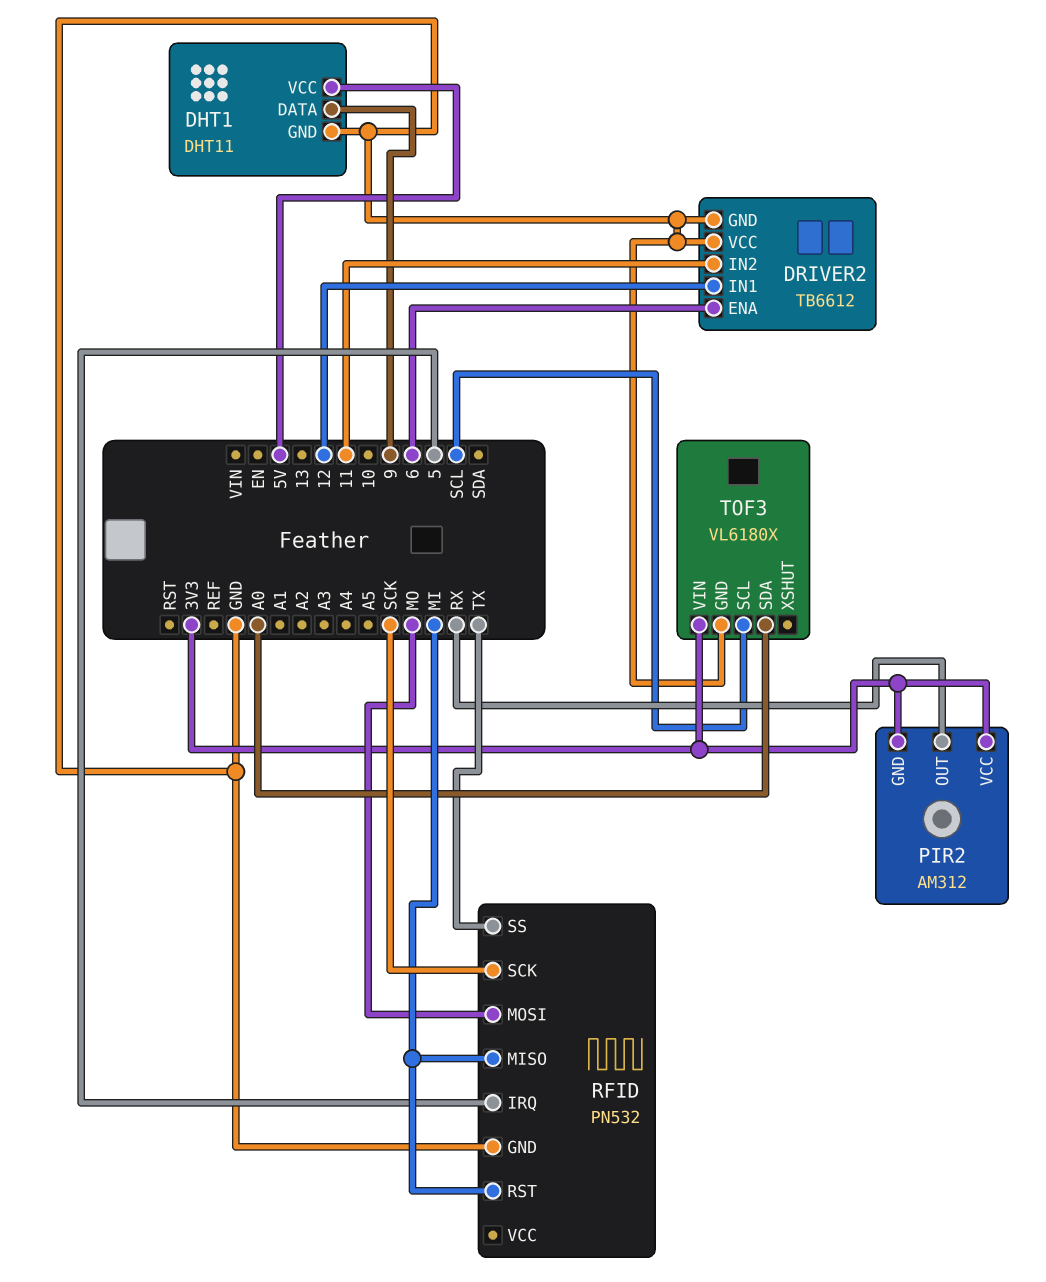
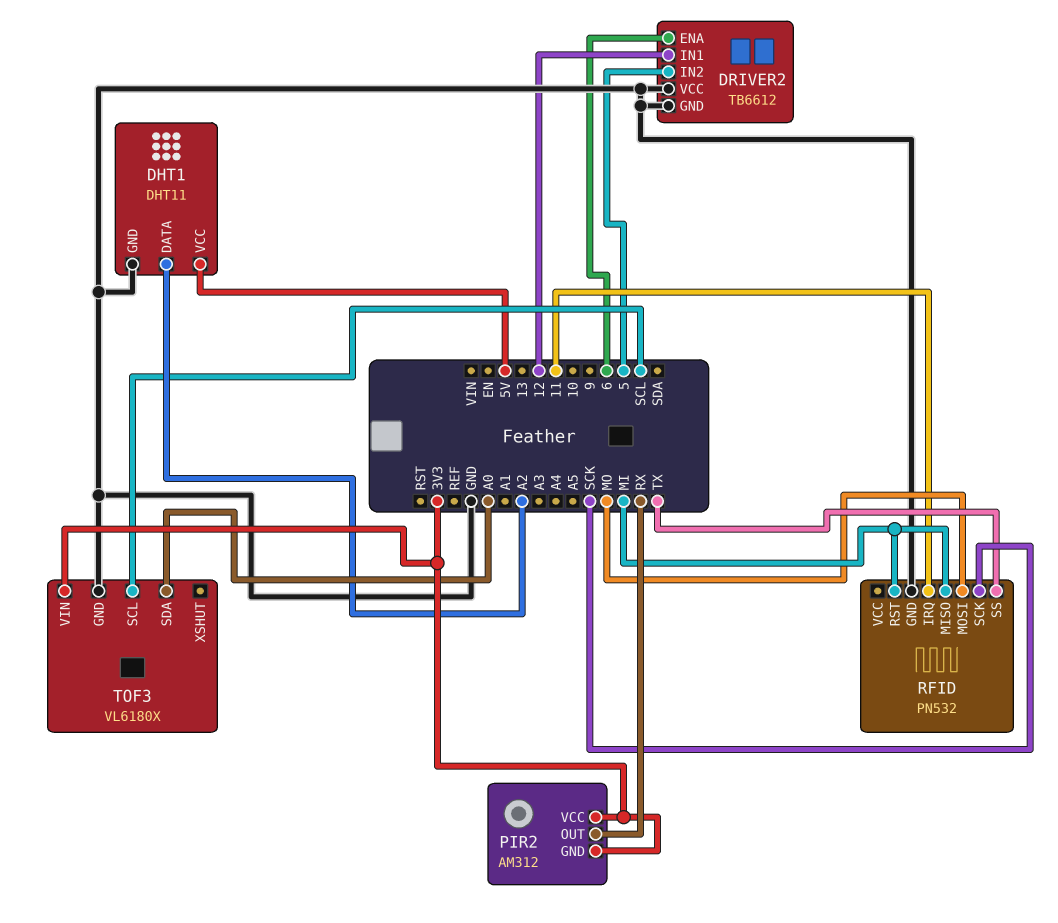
DHT1 pin DATA: 9 -> A2
DRIVER2 pin IN2: 11 -> 5
RFID pin IRQ: 5 -> 11

